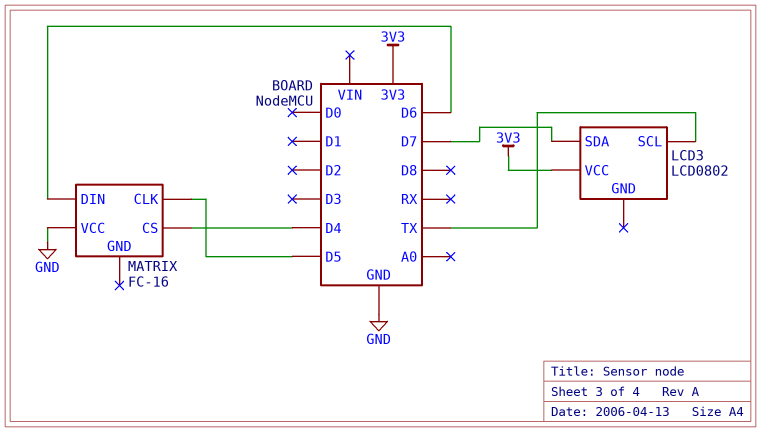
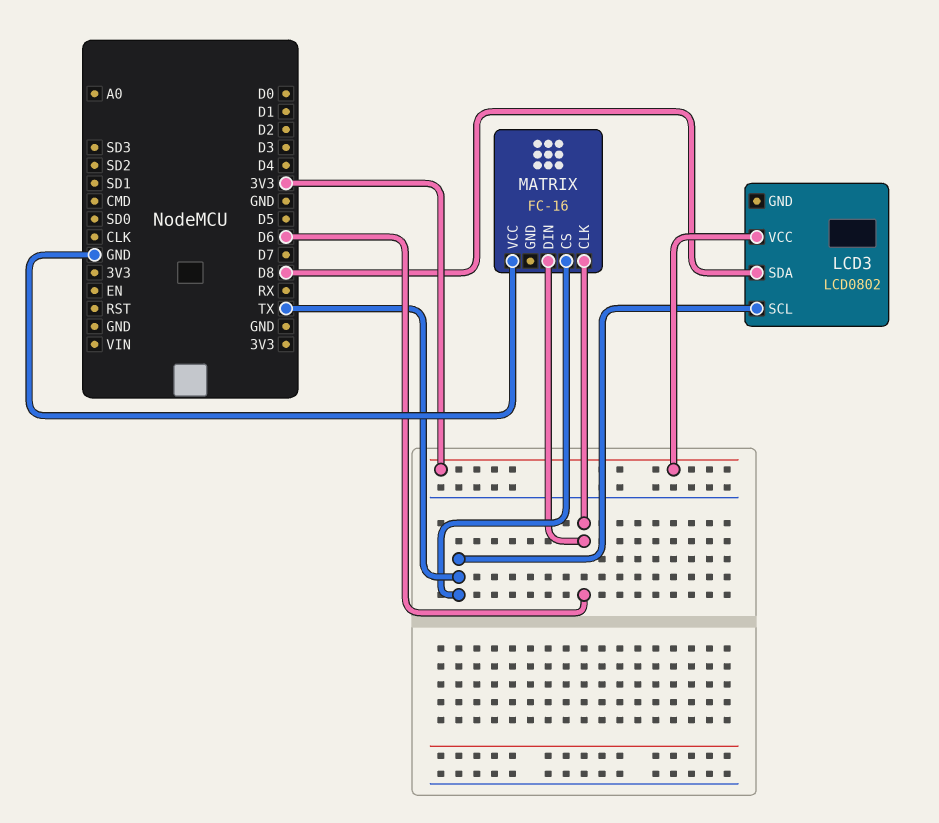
LCD3 pin SDA: D7 -> D8
MATRIX pin CLK: D5 -> D6
MATRIX pin CS: D4 -> TX

